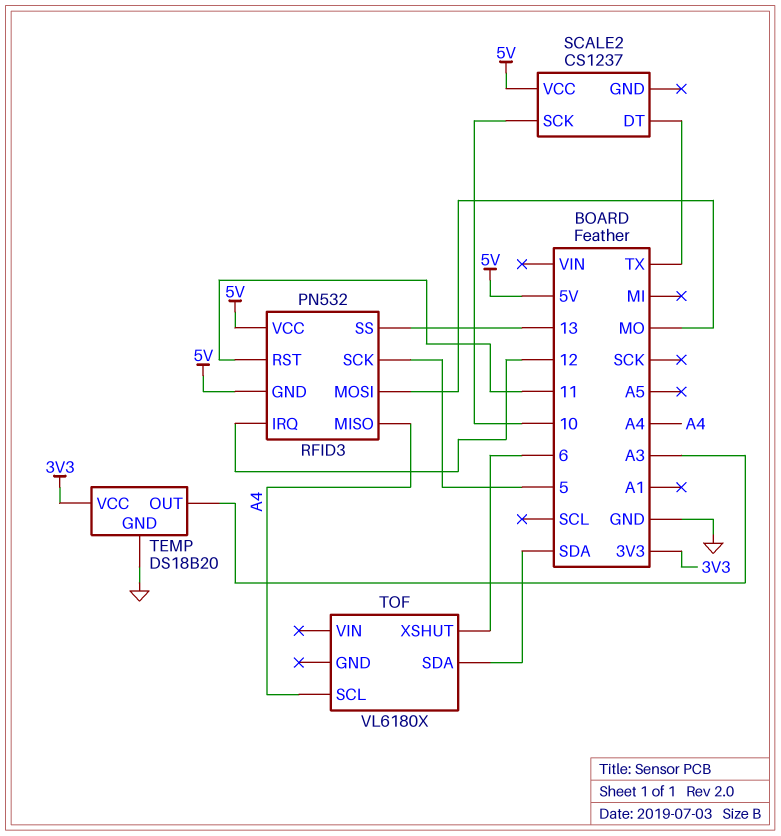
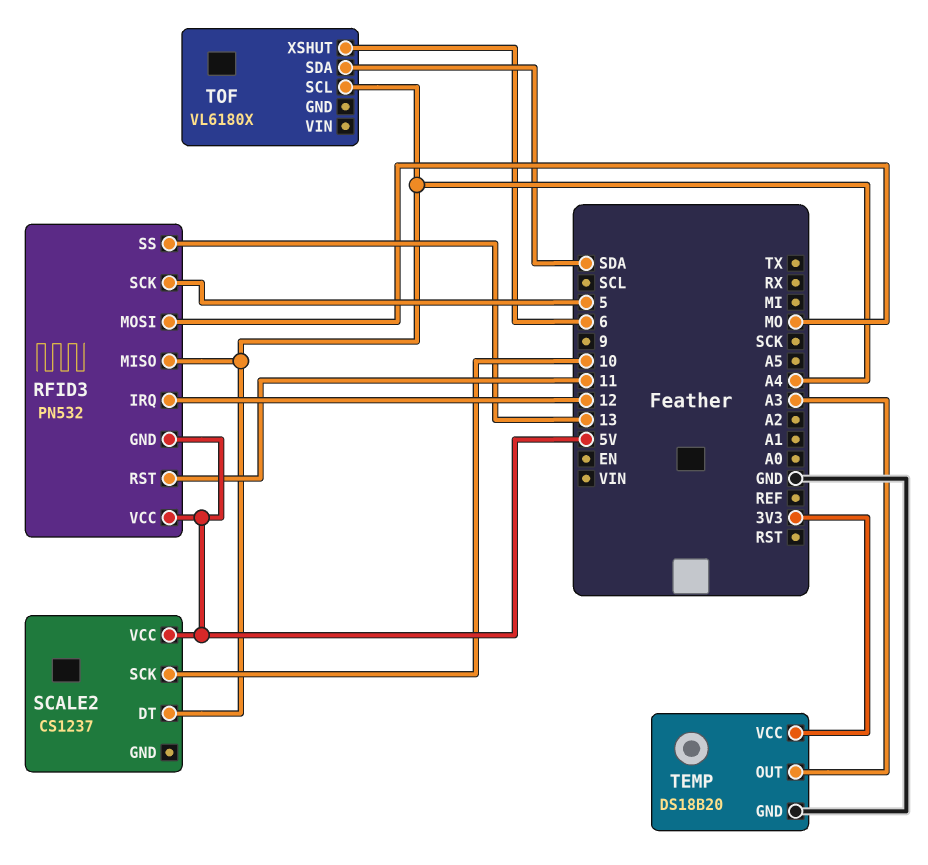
SCALE2 pin DT: TX -> A4

